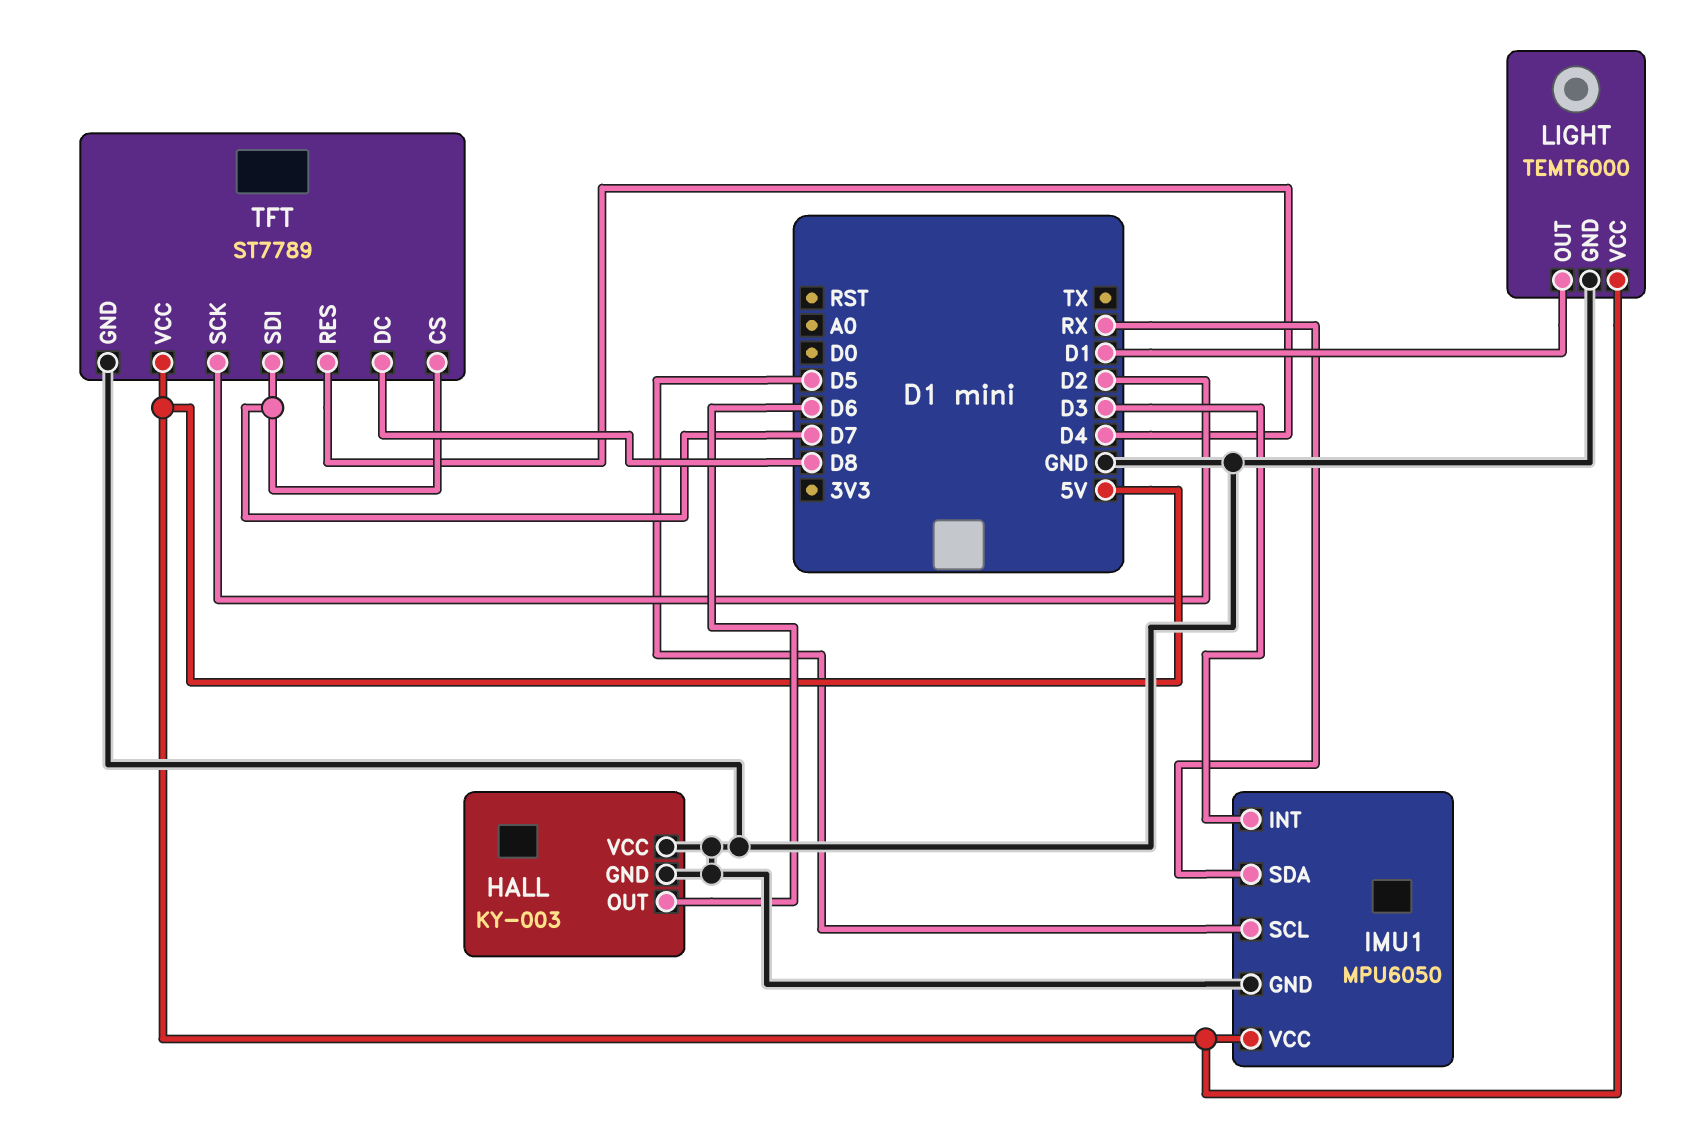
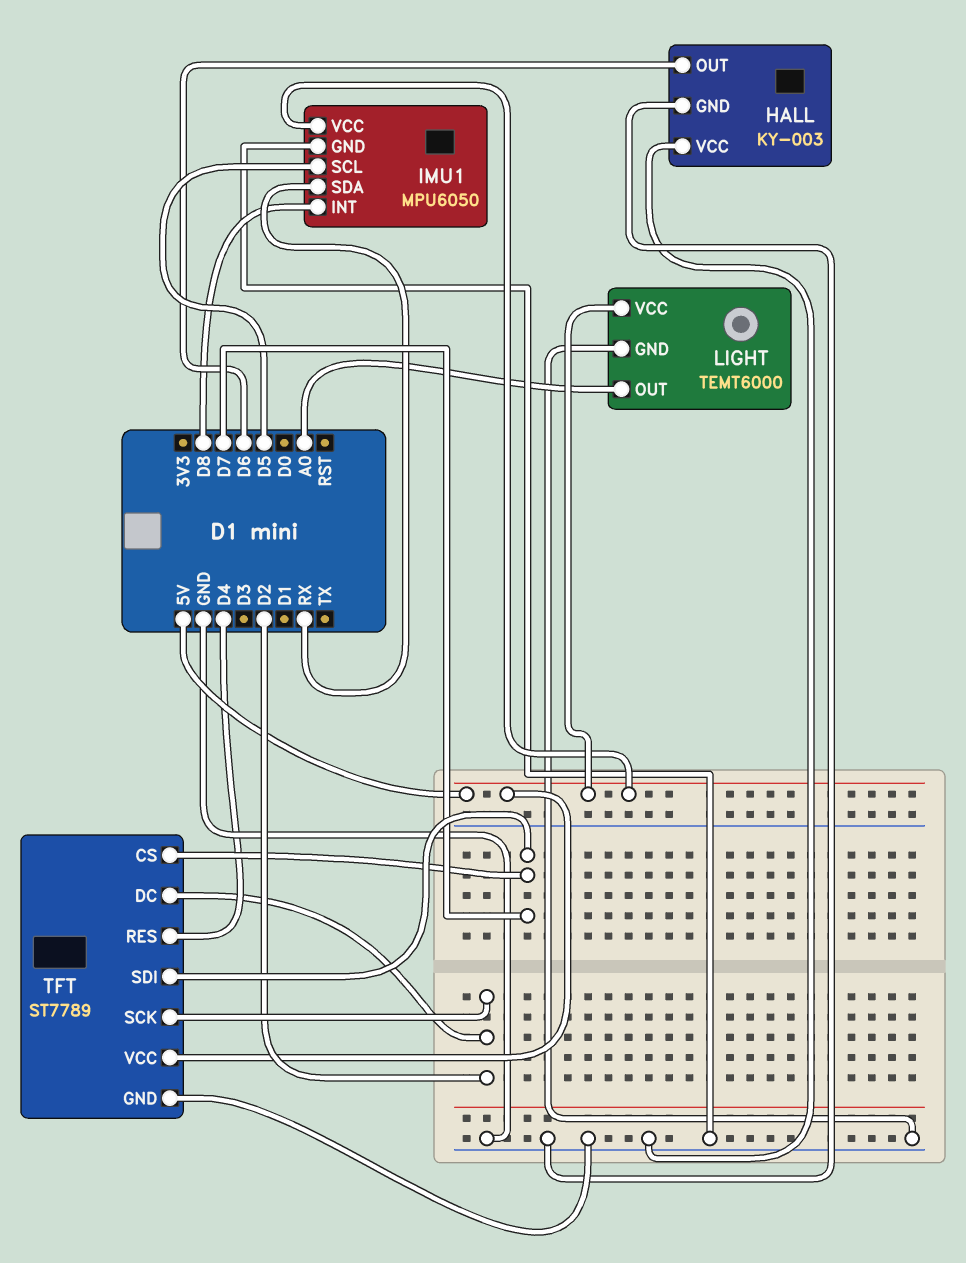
IMU1 pin INT: D3 -> D8
LIGHT pin OUT: D1 -> A0
TFT pin DC: D8 -> D2

